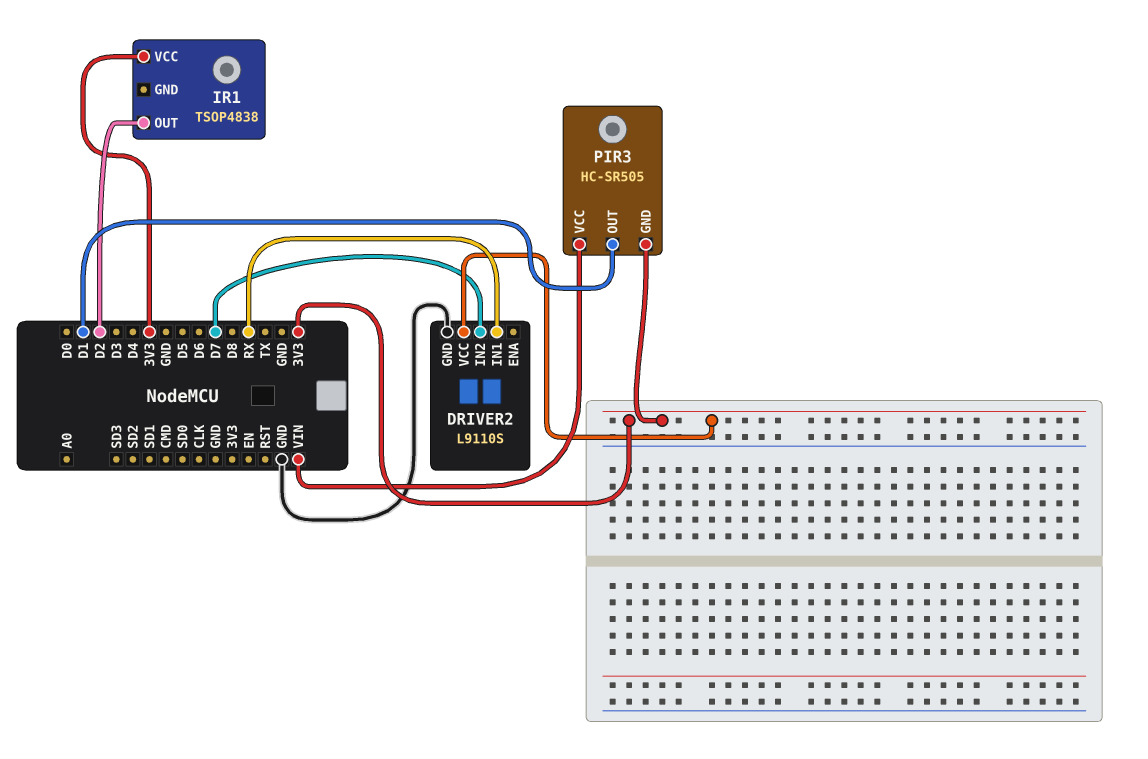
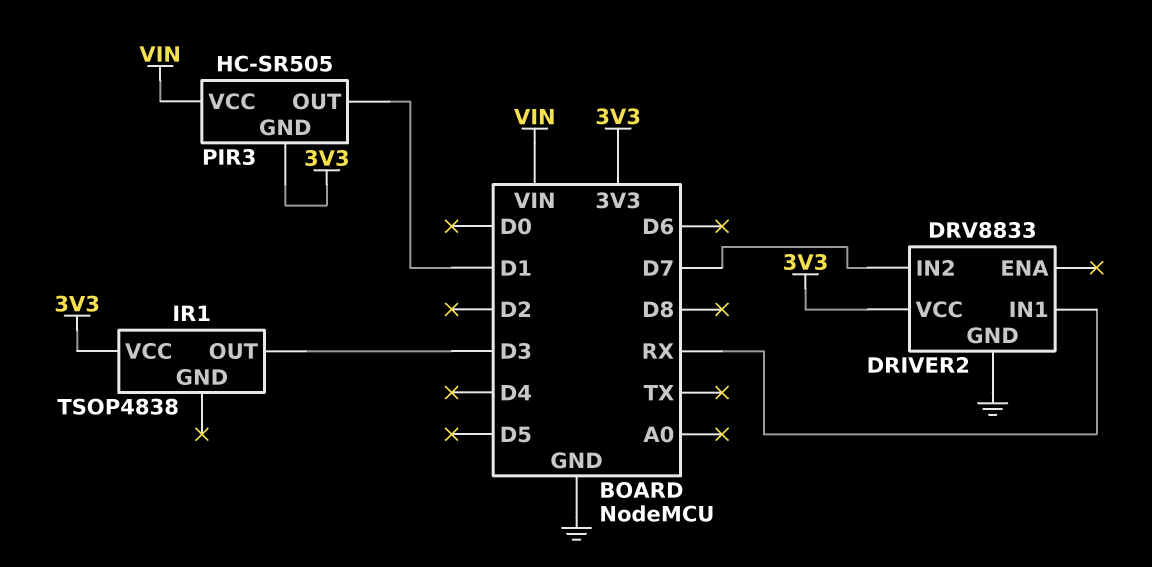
DRIVER2: L9110S -> DRV8833
IR1 pin OUT: D2 -> D3

